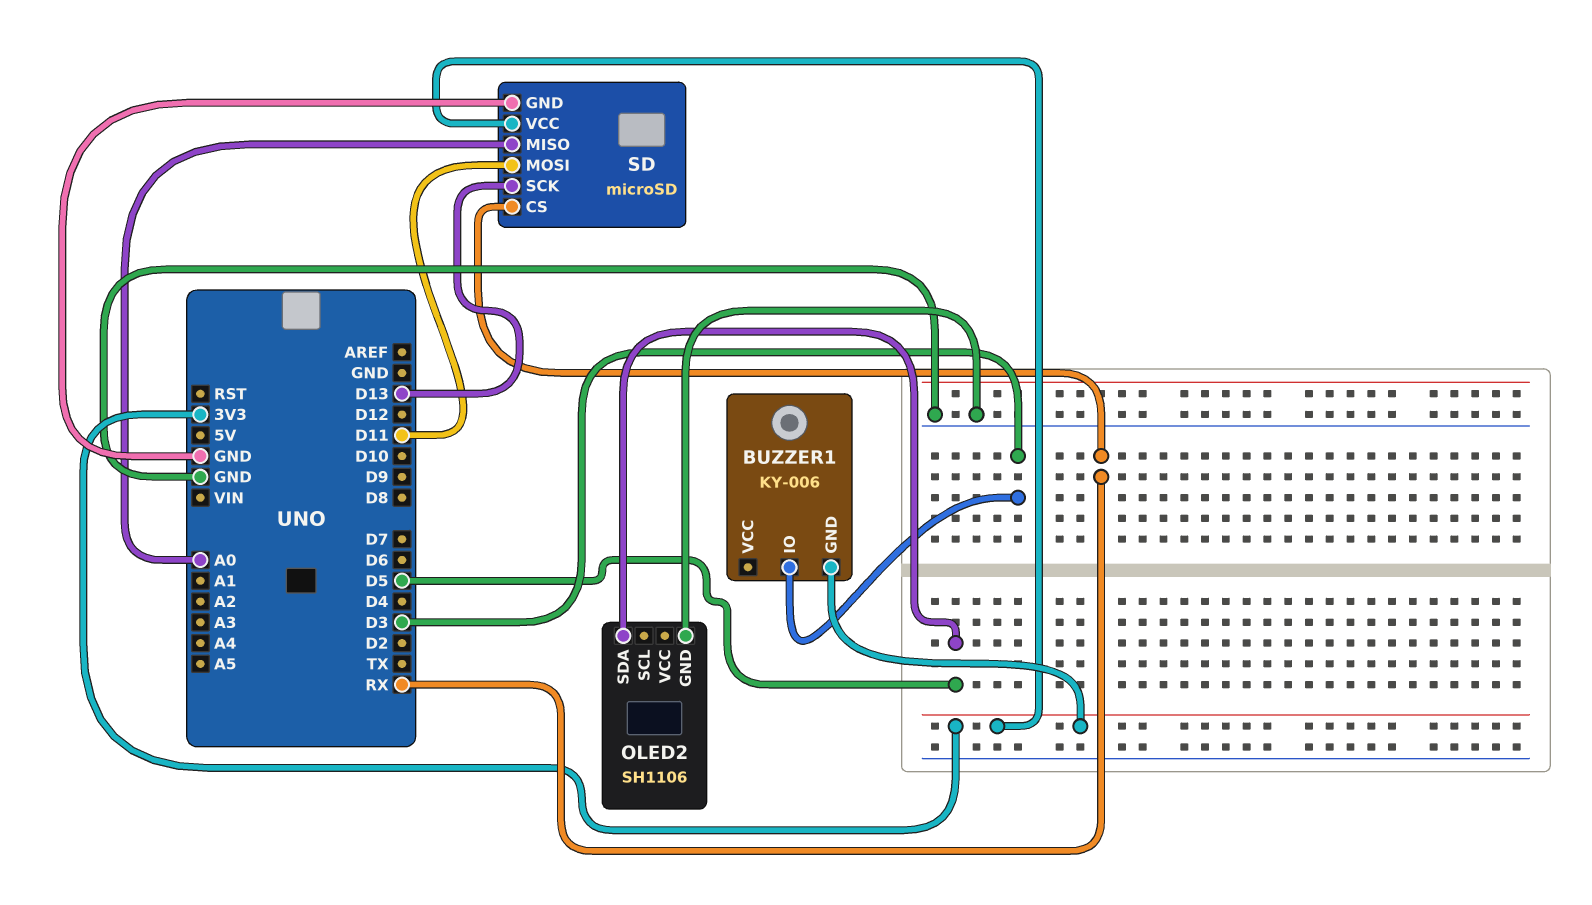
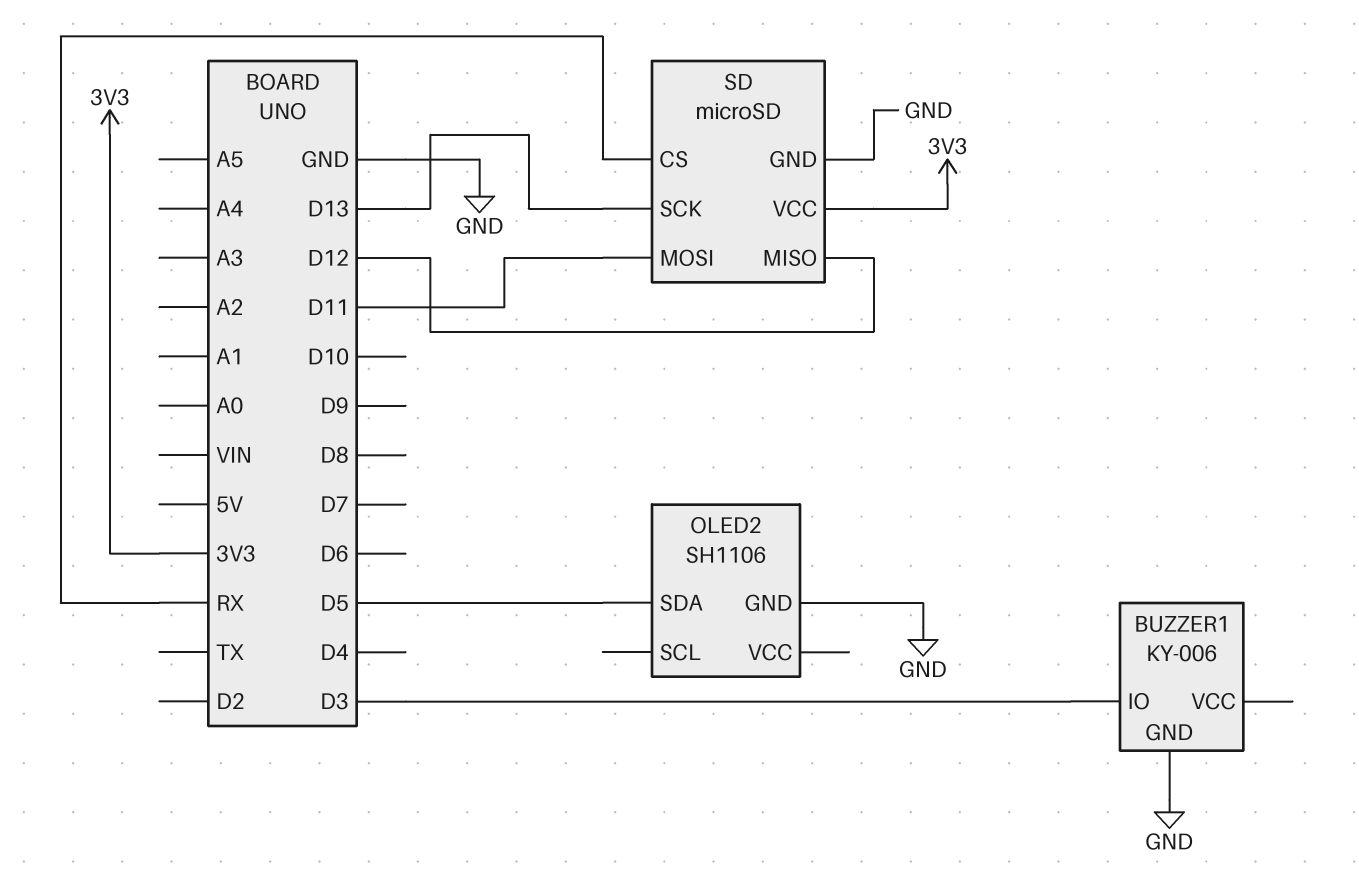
BUZZER1 pin GND: 3V3 -> GND
SD pin MISO: A0 -> D12

